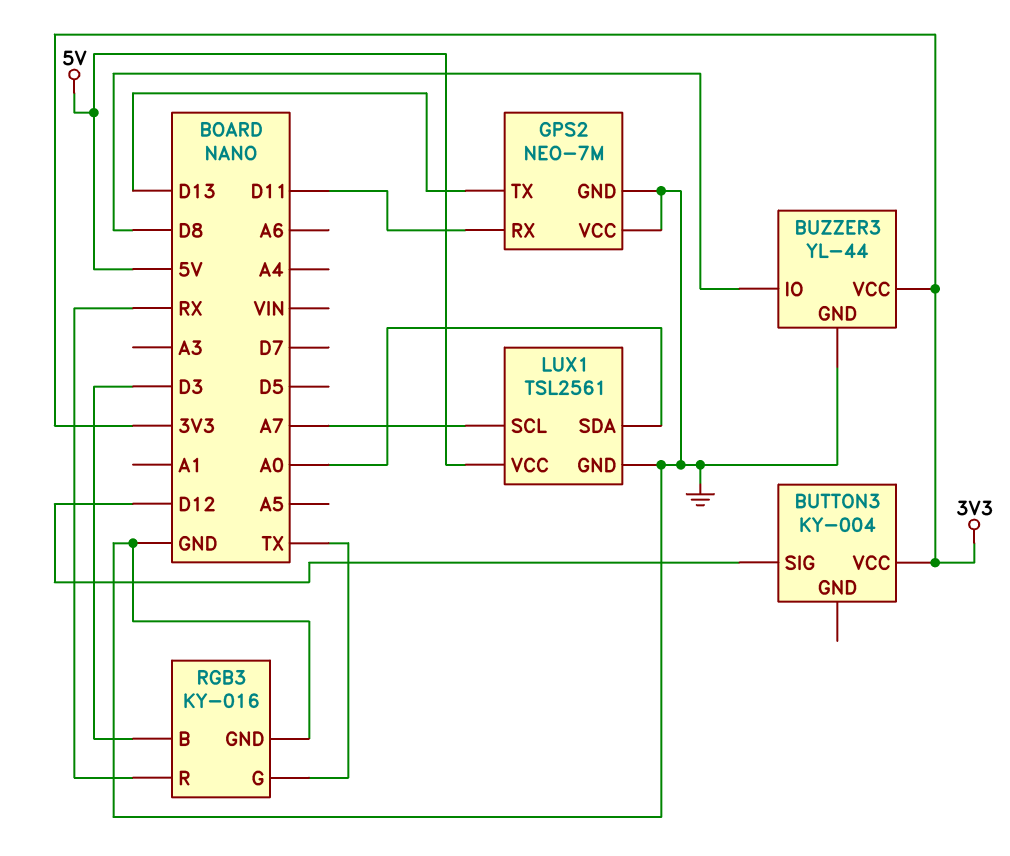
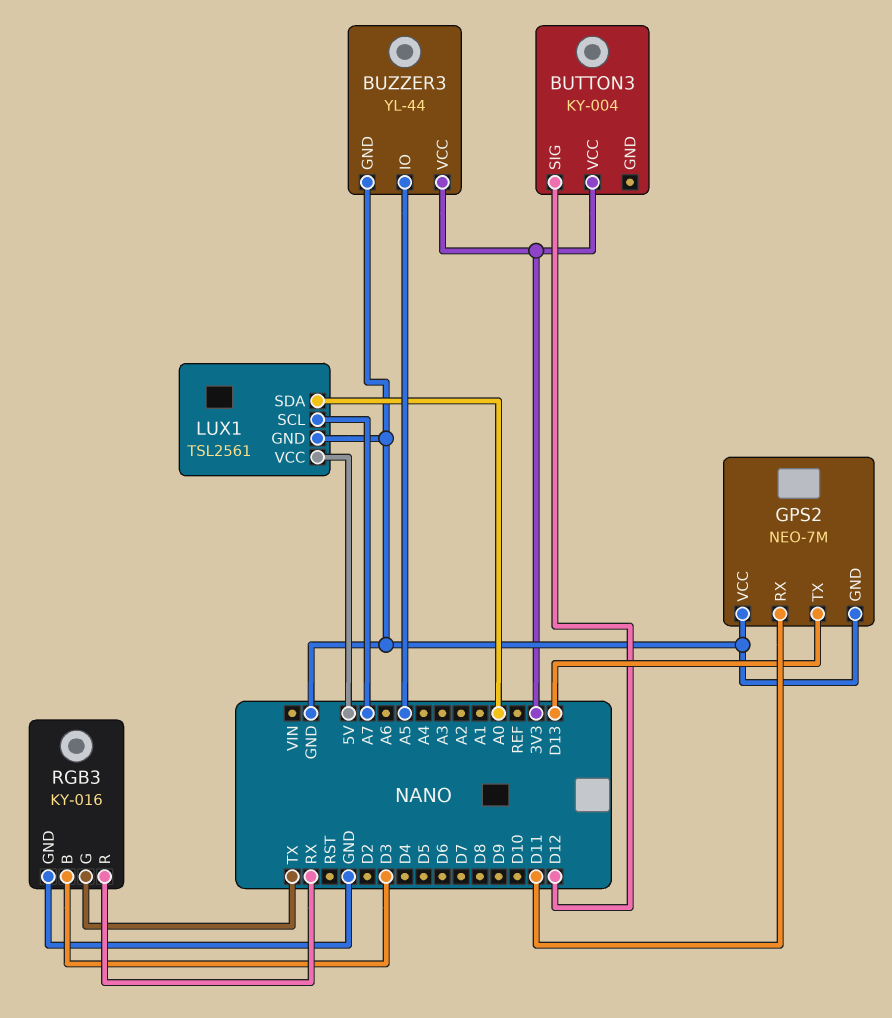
BUZZER3 pin IO: D8 -> A5

